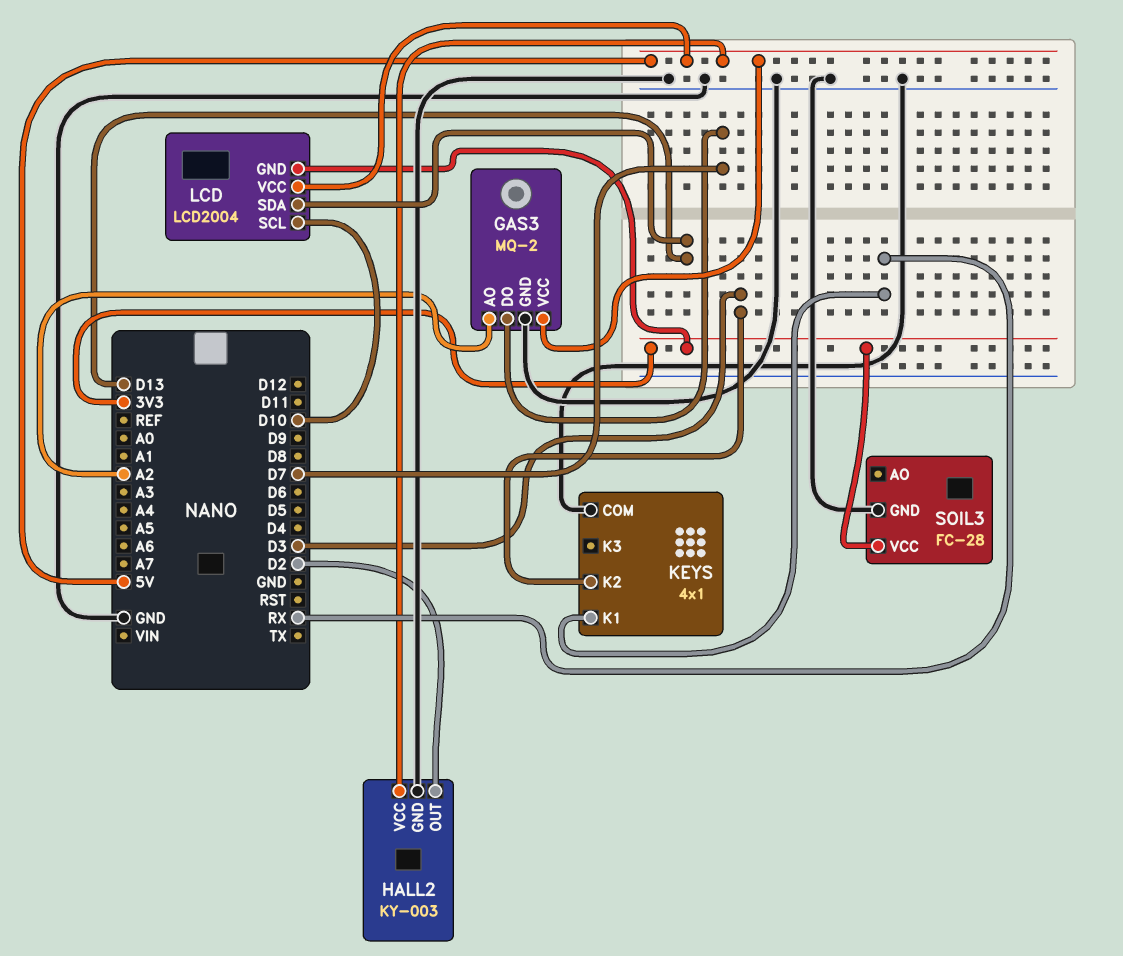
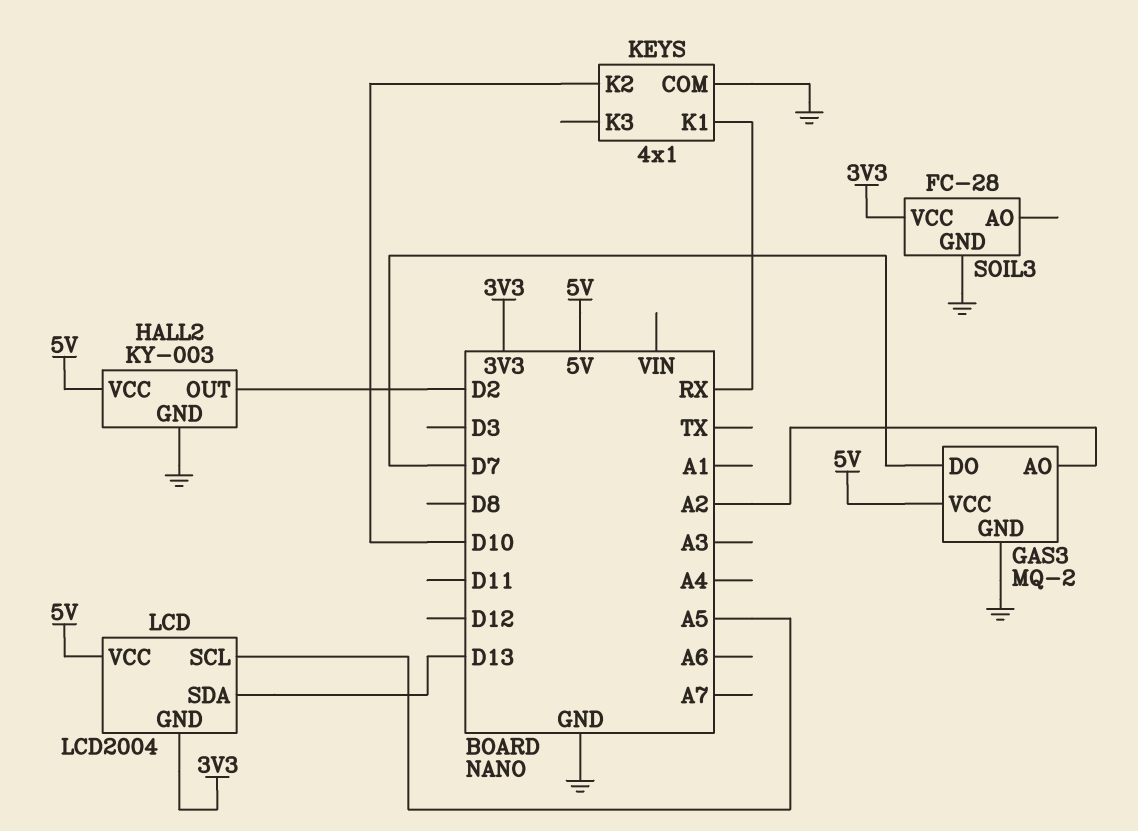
KEYS pin K2: D3 -> D10
LCD pin SCL: D10 -> A5

